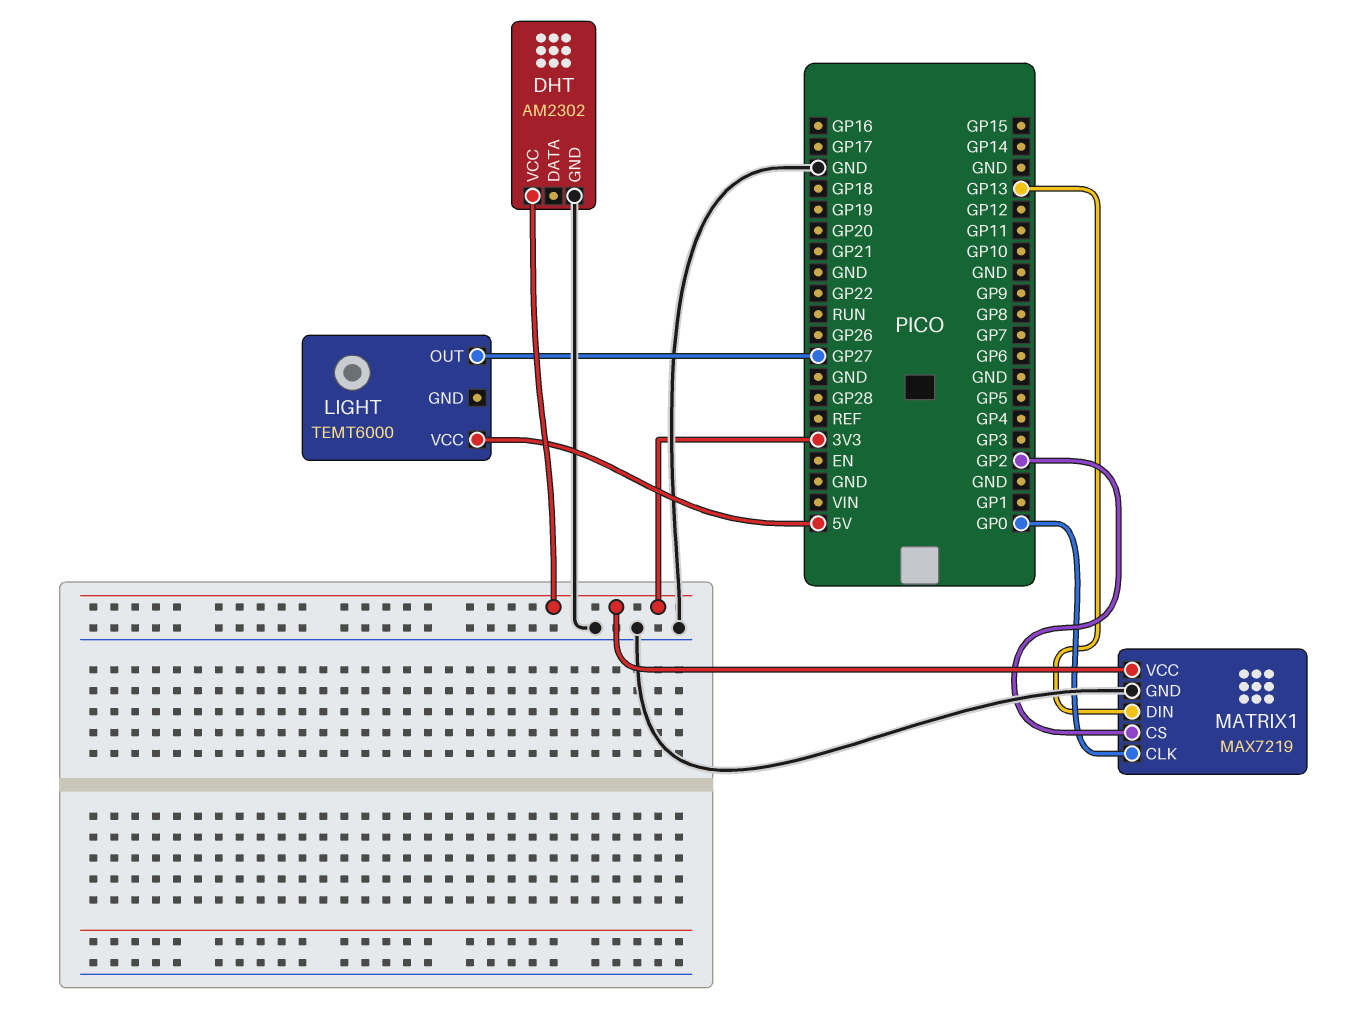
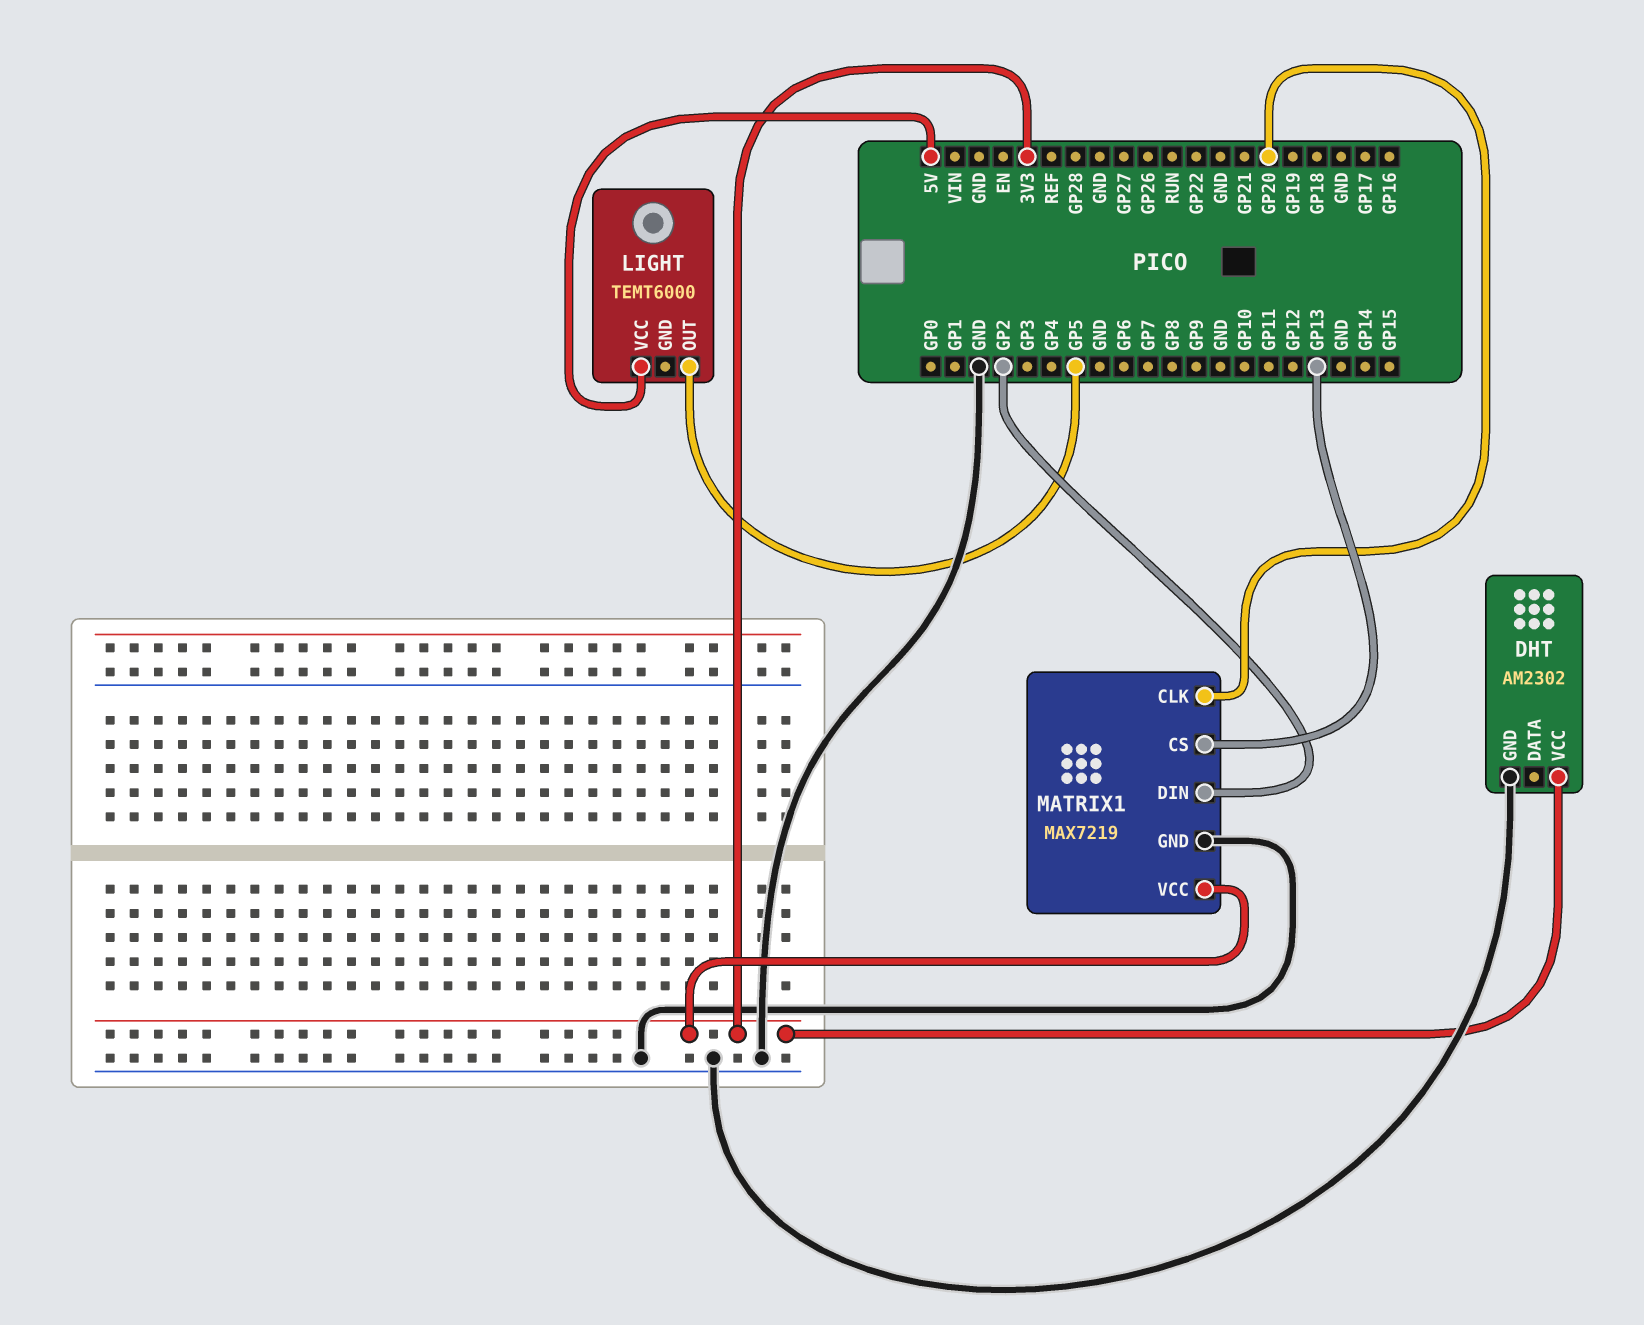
LIGHT pin OUT: GP27 -> GP5
MATRIX1 pin CLK: GP0 -> GP20
MATRIX1 pin CS: GP2 -> GP13
MATRIX1 pin DIN: GP13 -> GP2

